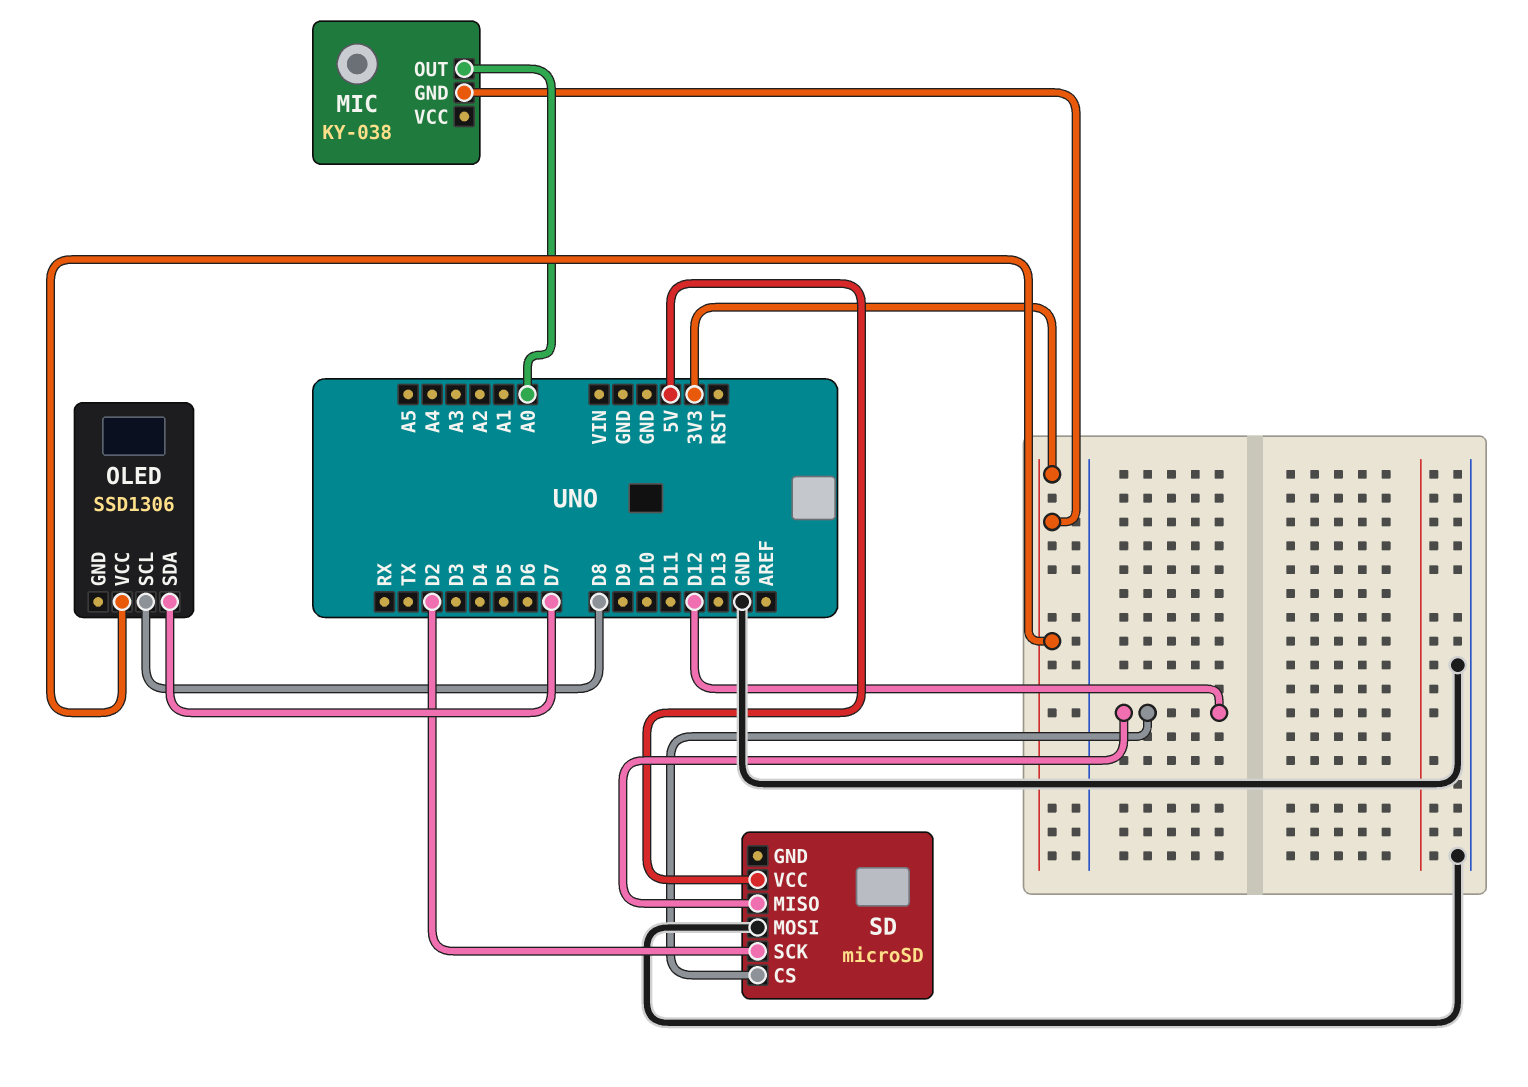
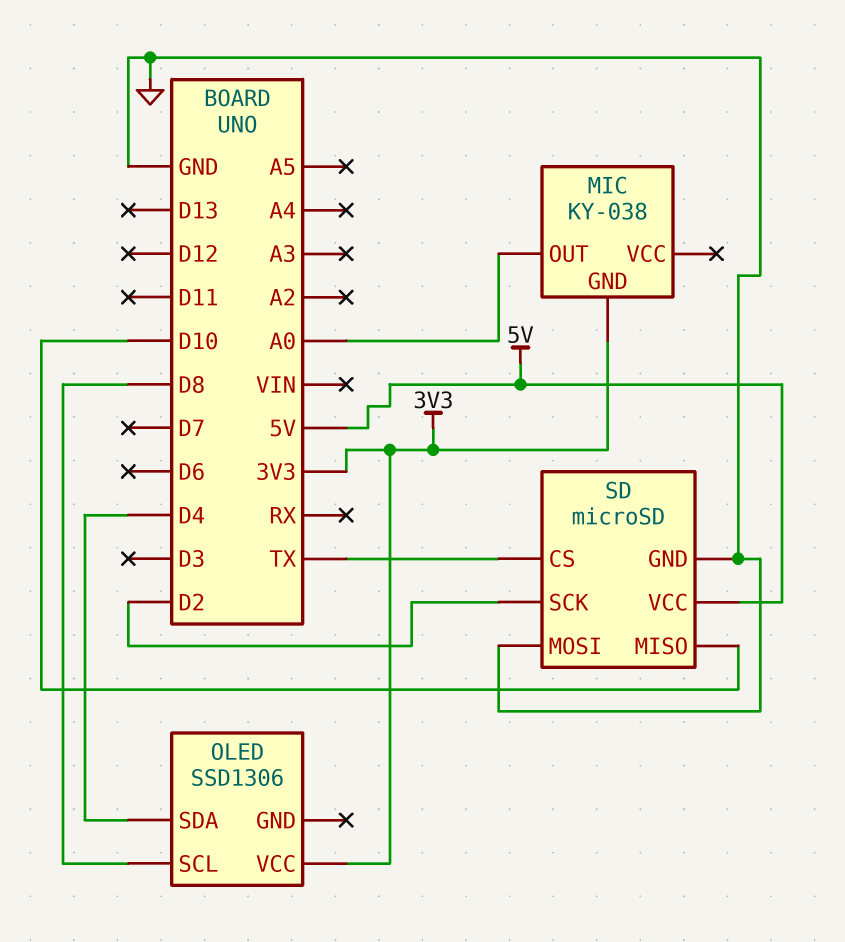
OLED pin SDA: D7 -> D4
SD pin CS: D12 -> TX
SD pin GND: none -> GND
SD pin MISO: D12 -> D10

